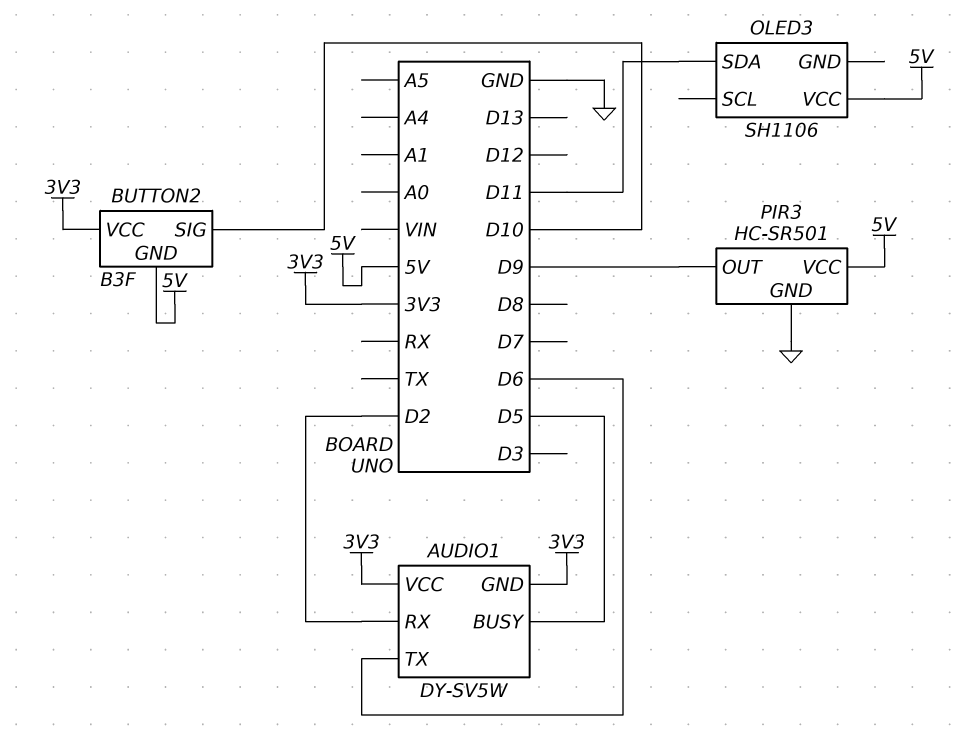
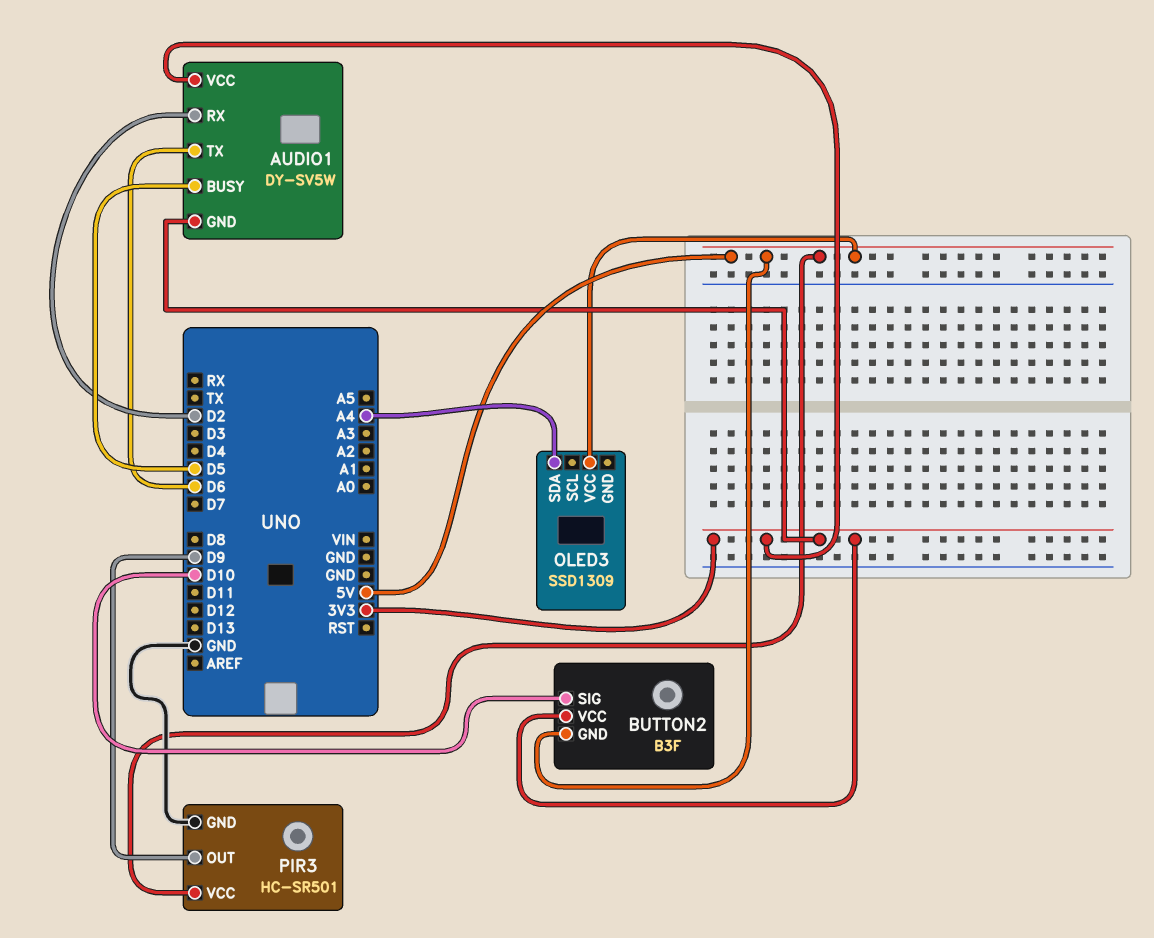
OLED3: SH1106 -> SSD1309
OLED3 pin SDA: D11 -> A4

